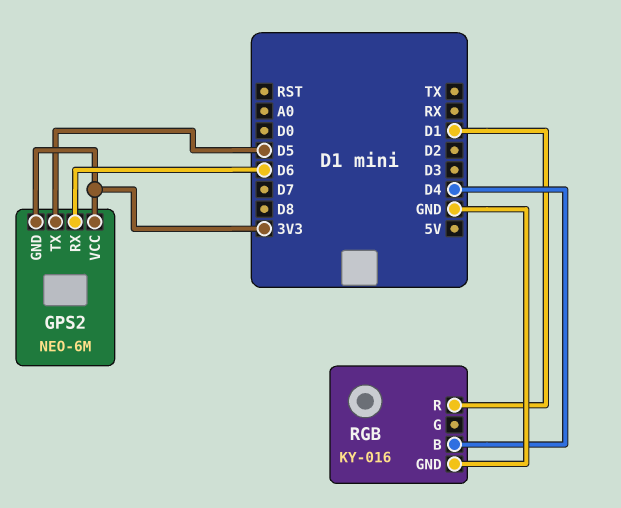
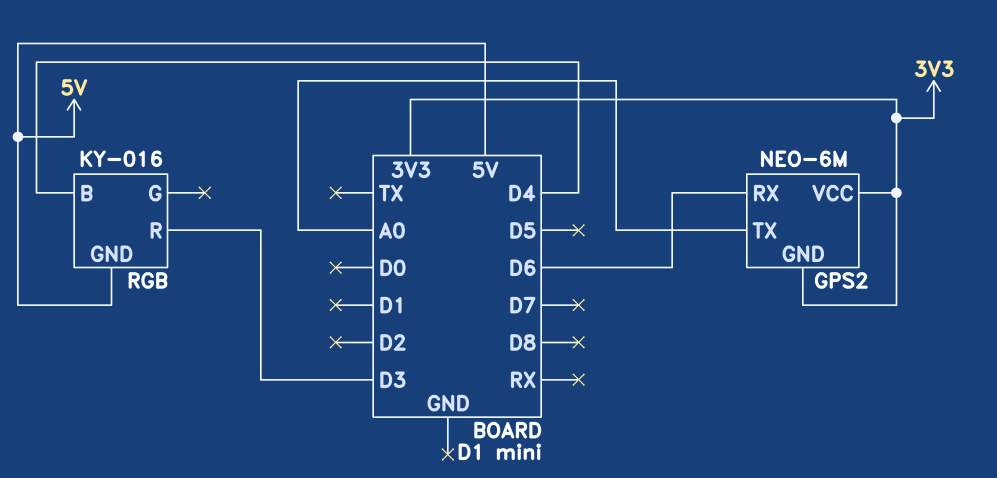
GPS2 pin TX: D5 -> A0
RGB pin GND: GND -> 5V
RGB pin R: D1 -> D3

